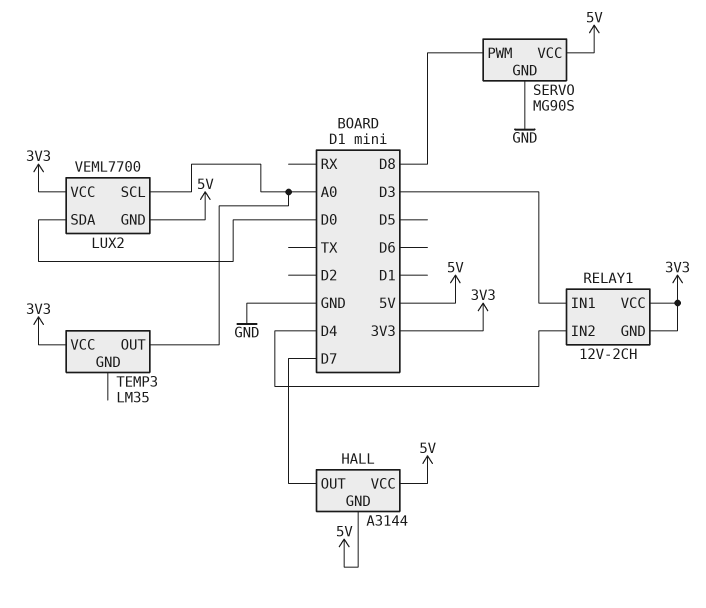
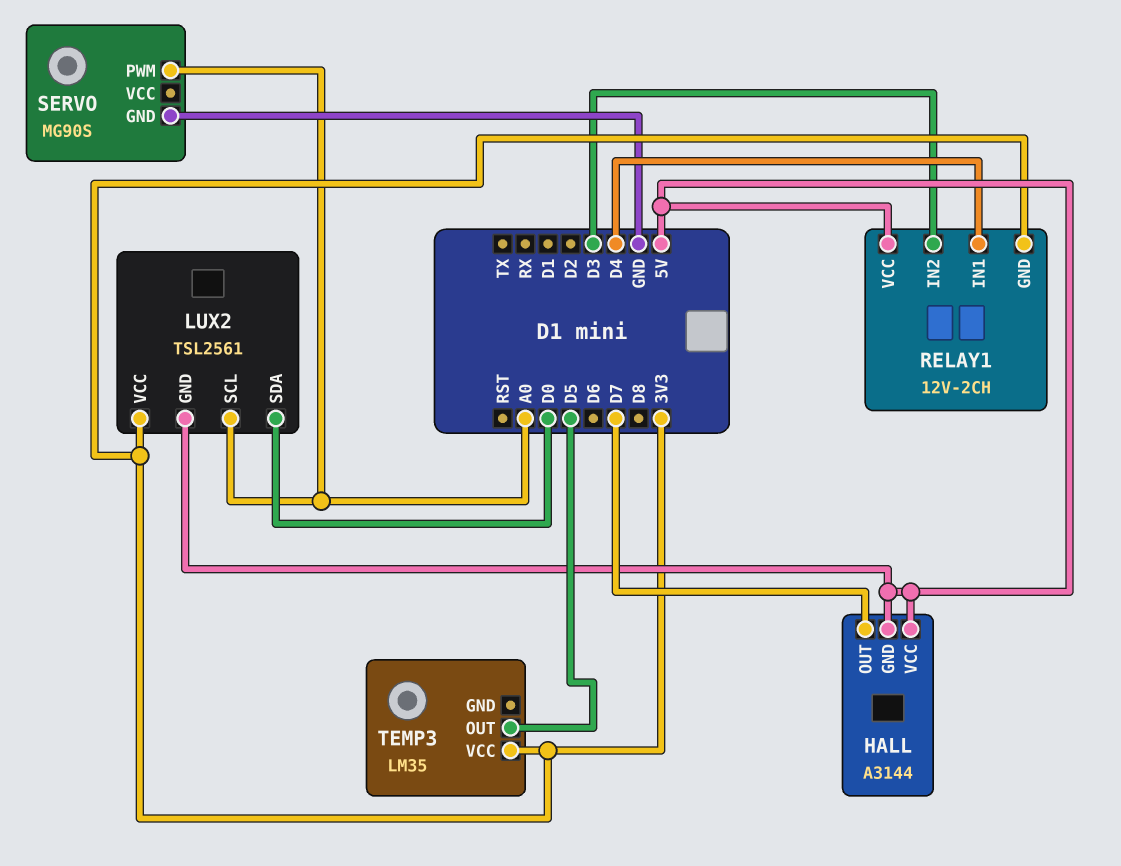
LUX2: VEML7700 -> TSL2561
RELAY1 pin IN1: D3 -> D4
RELAY1 pin IN2: D4 -> D3
RELAY1 pin VCC: 3V3 -> 5V
SERVO pin PWM: D8 -> A0
SERVO pin VCC: 5V -> none
TEMP3 pin OUT: A0 -> D5

